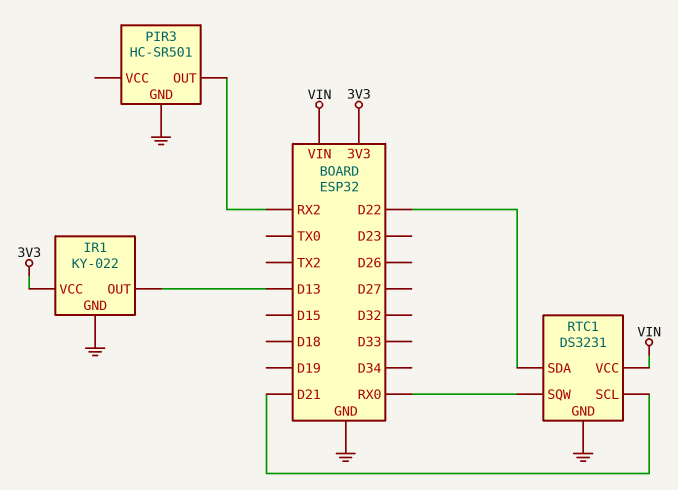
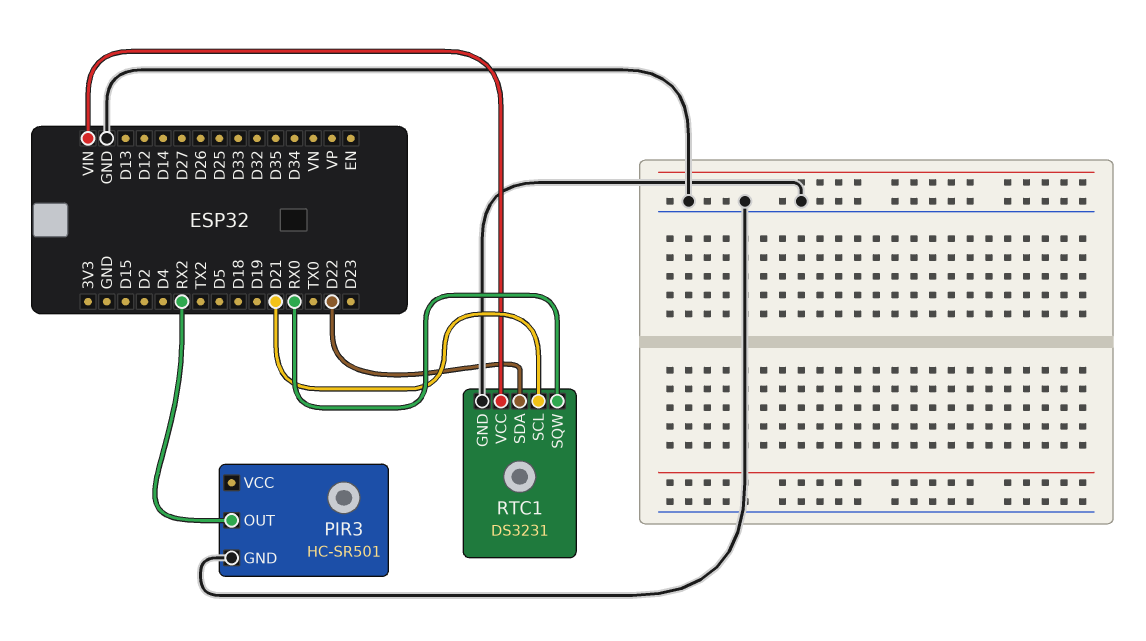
IR1: KY-022 -> none
IR1 pin GND: GND -> none
IR1 pin OUT: D13 -> none
IR1 pin VCC: 3V3 -> none

